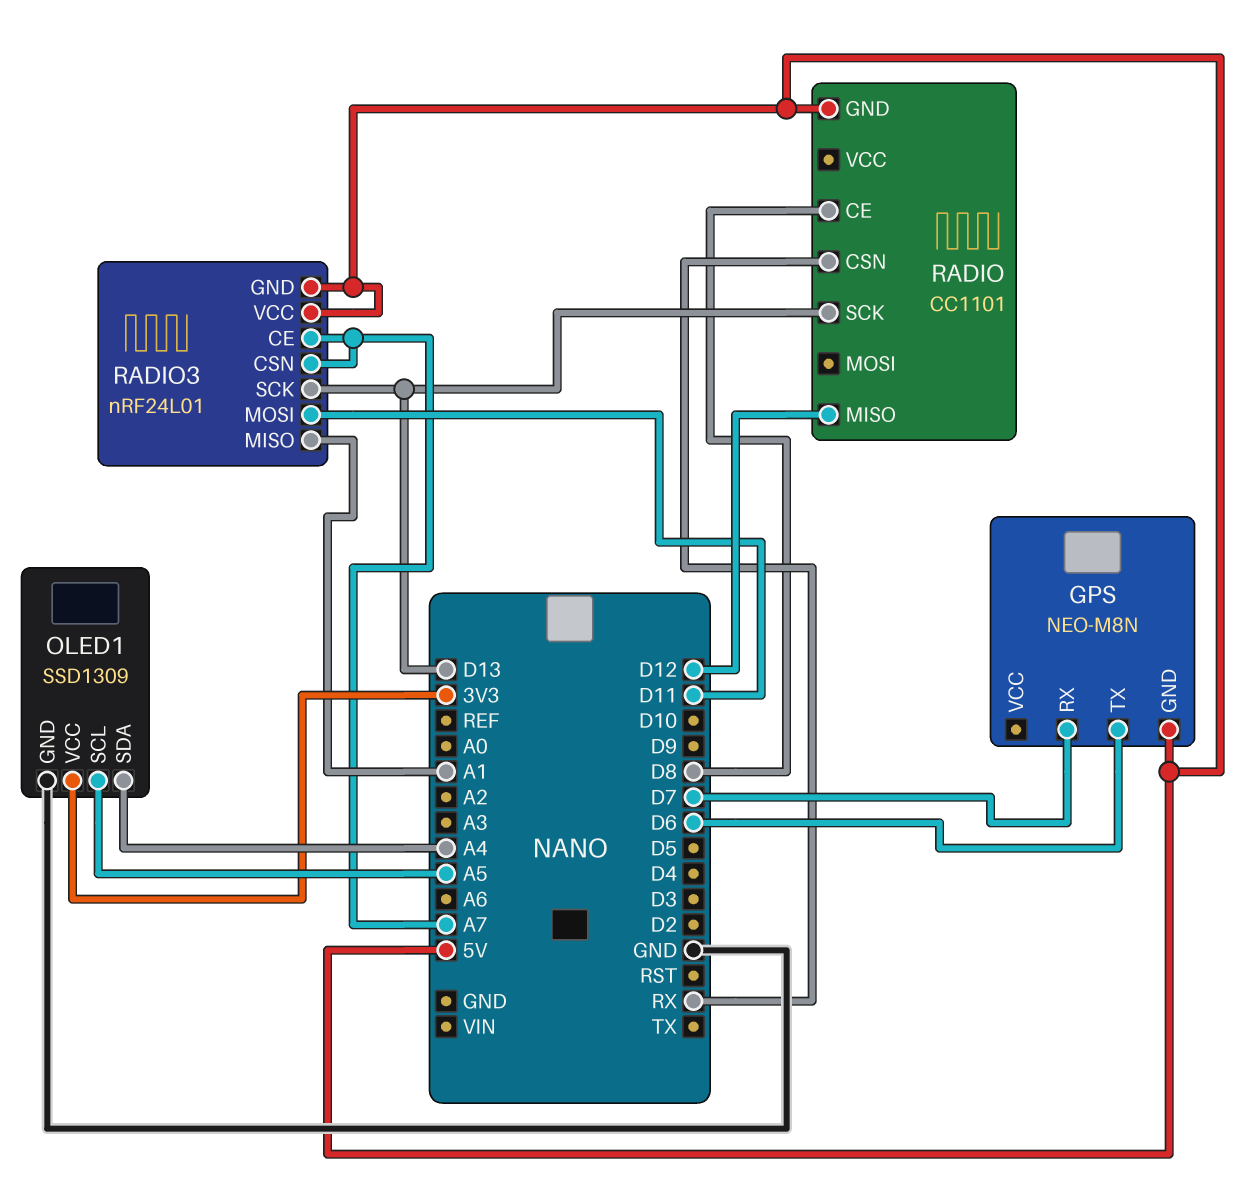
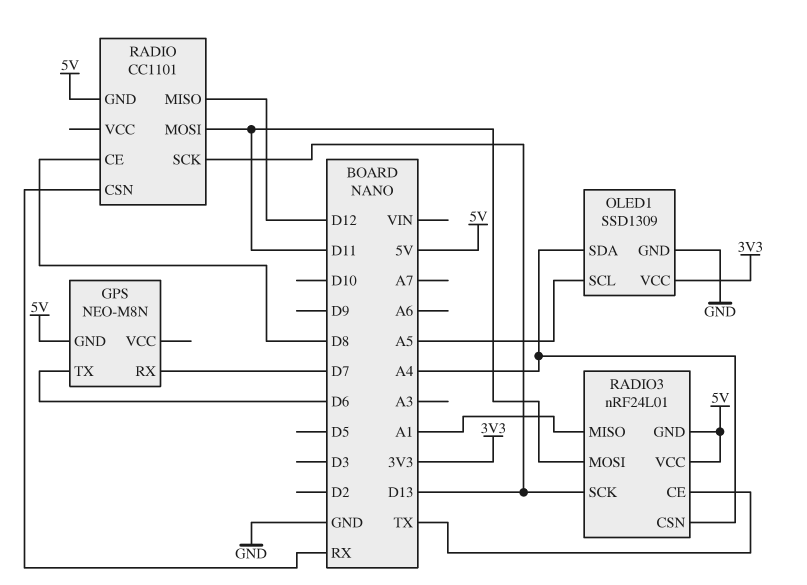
RADIO pin MOSI: none -> D11
RADIO3 pin CE: A7 -> TX
RADIO3 pin CSN: A7 -> A4

